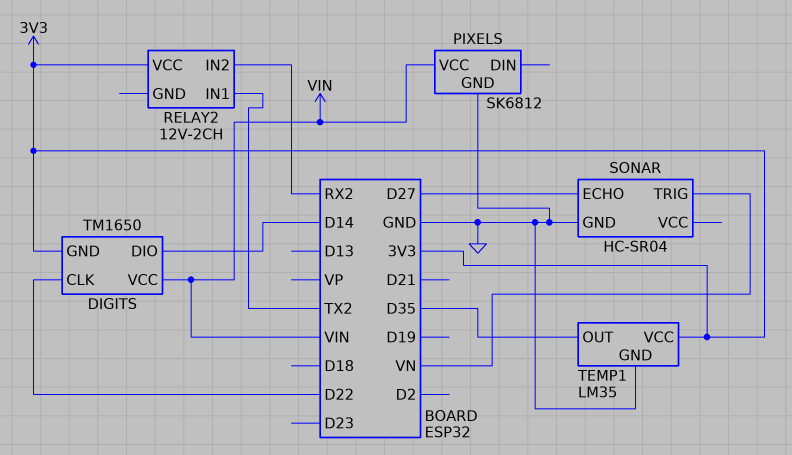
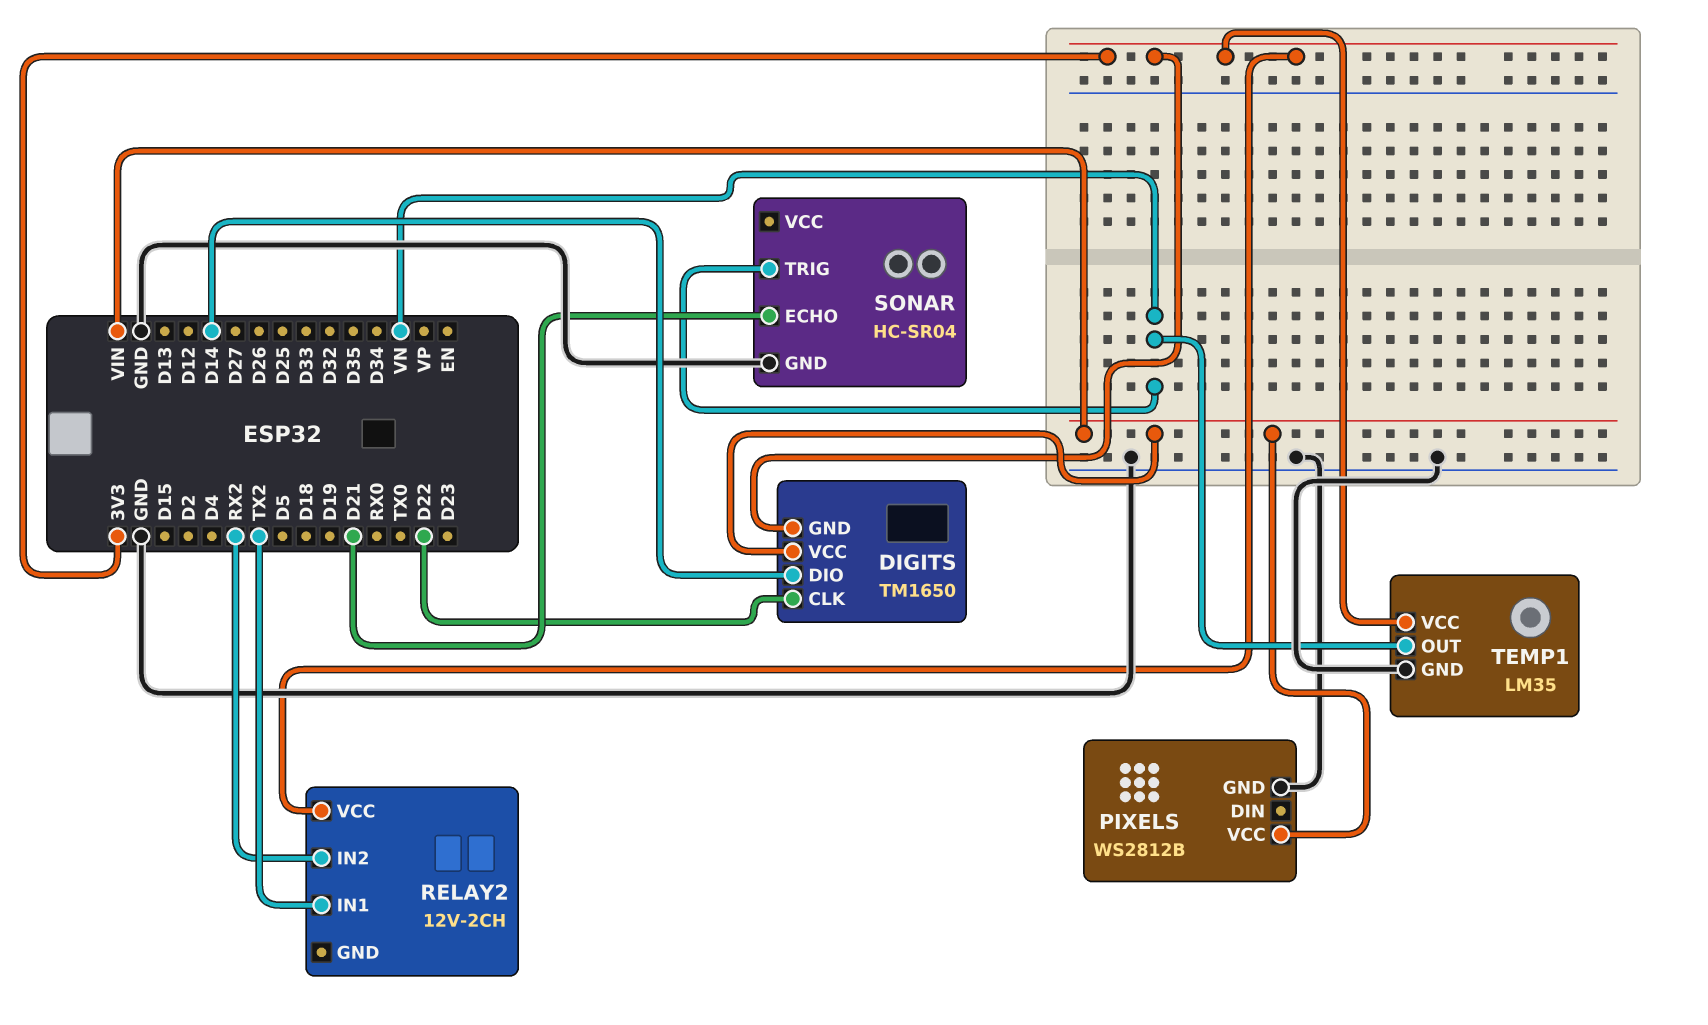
PIXELS: SK6812 -> WS2812B
SONAR pin ECHO: D27 -> D21
TEMP1 pin OUT: D35 -> VN

